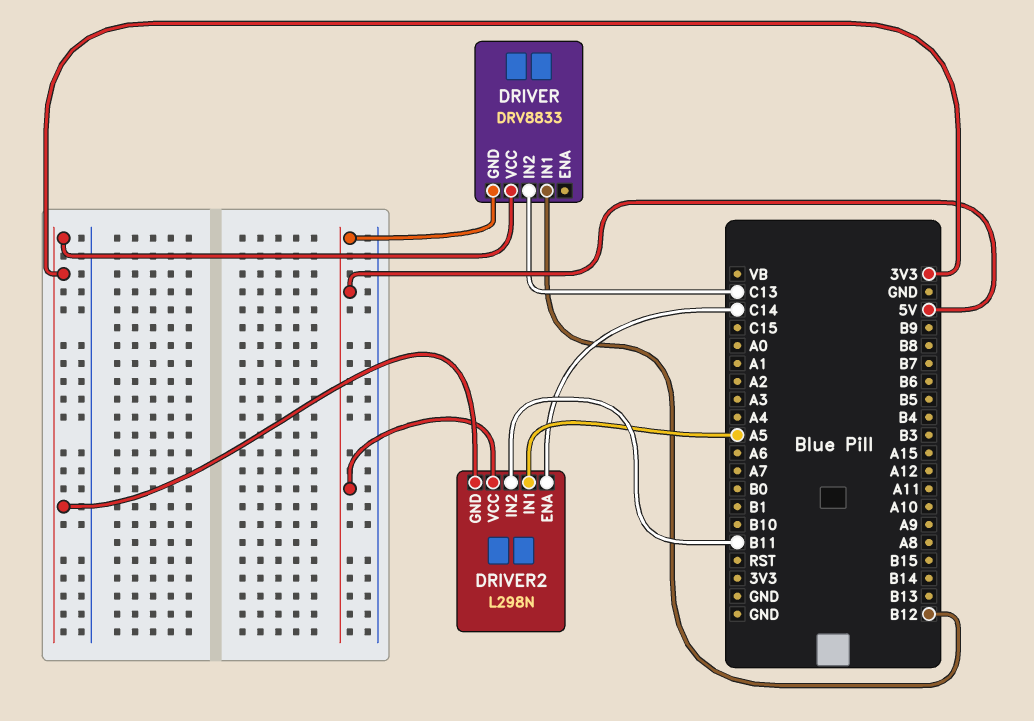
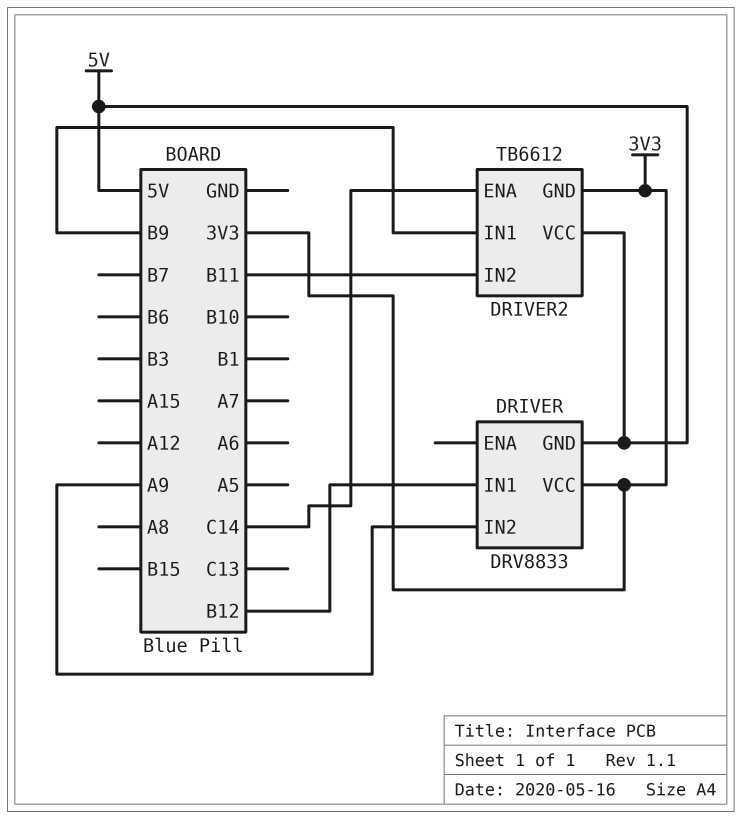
DRIVER pin IN2: C13 -> A9
DRIVER2: L298N -> TB6612
DRIVER2 pin IN1: A5 -> B9

